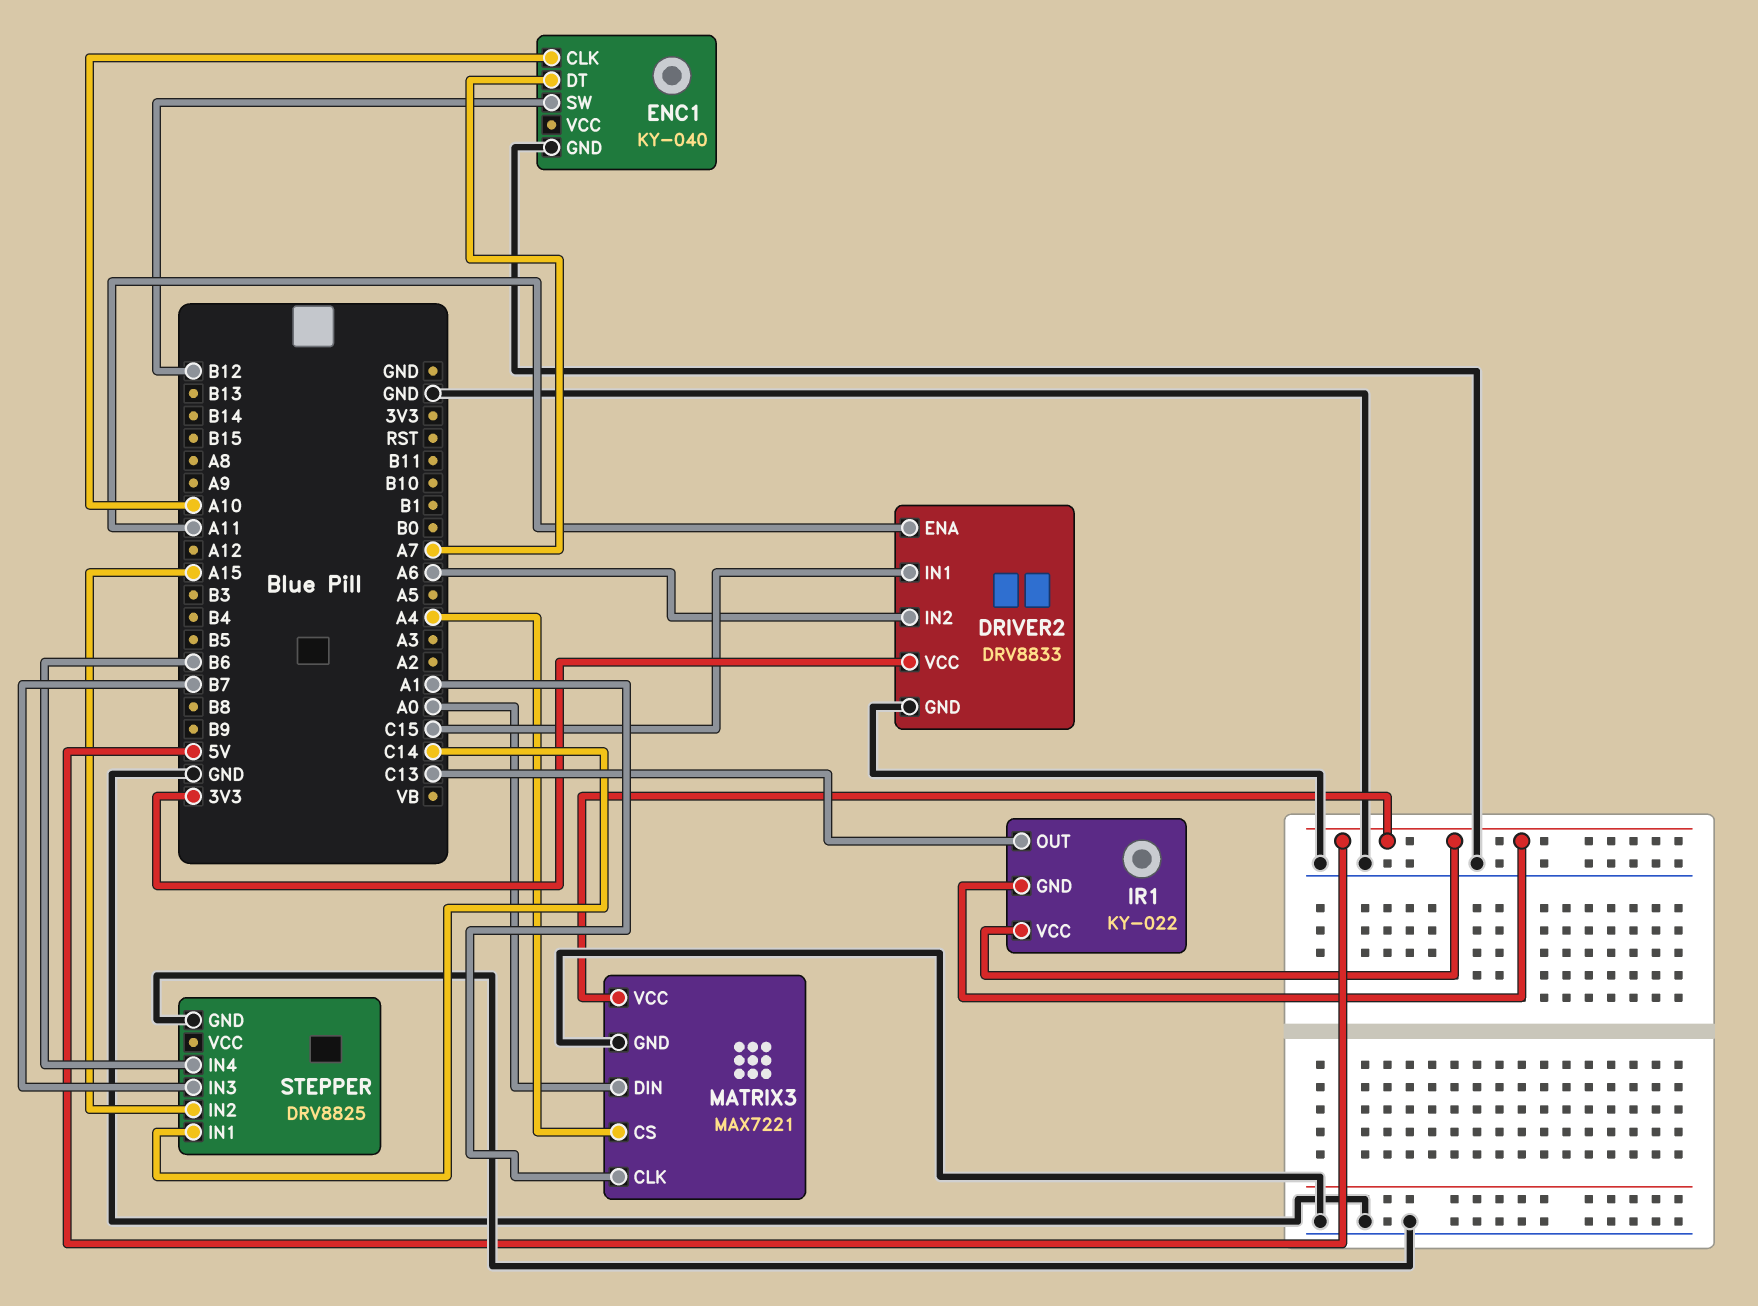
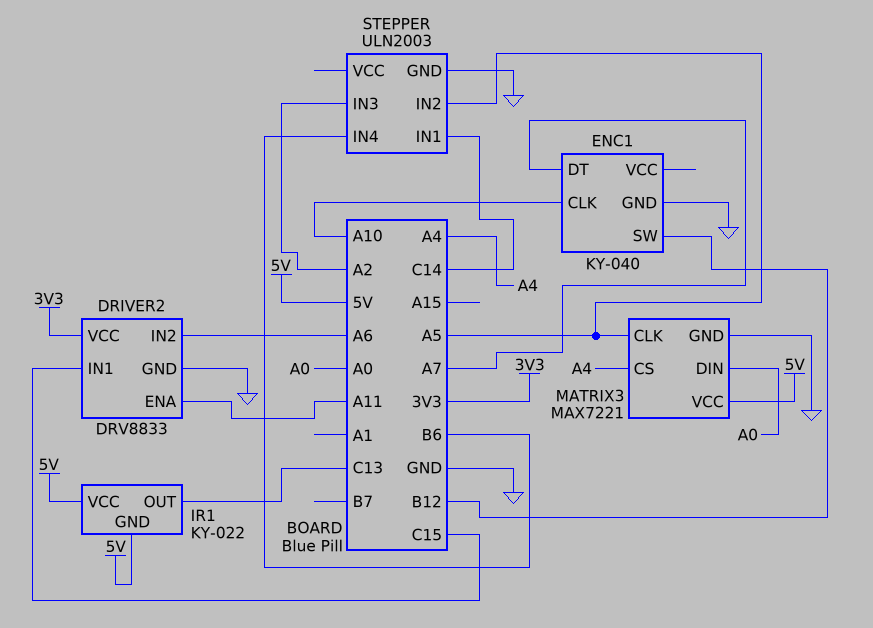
MATRIX3 pin CLK: A1 -> A5
STEPPER: DRV8825 -> ULN2003
STEPPER pin IN2: A15 -> A5
STEPPER pin IN3: B7 -> A2

